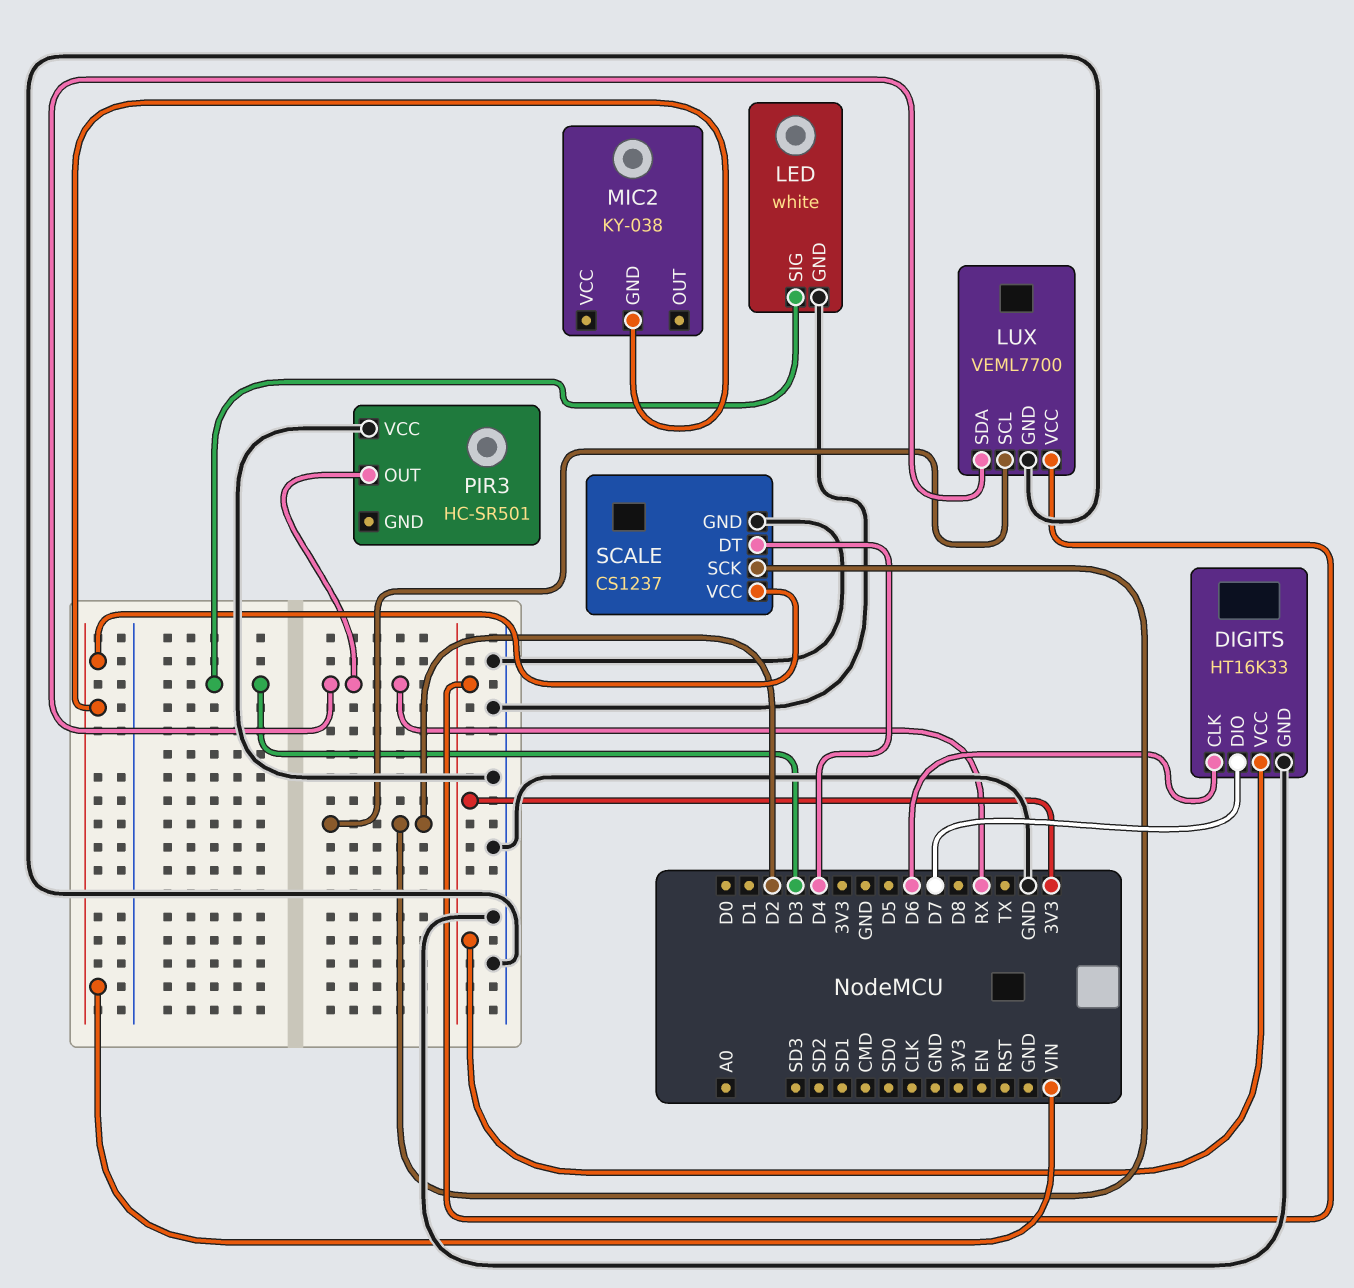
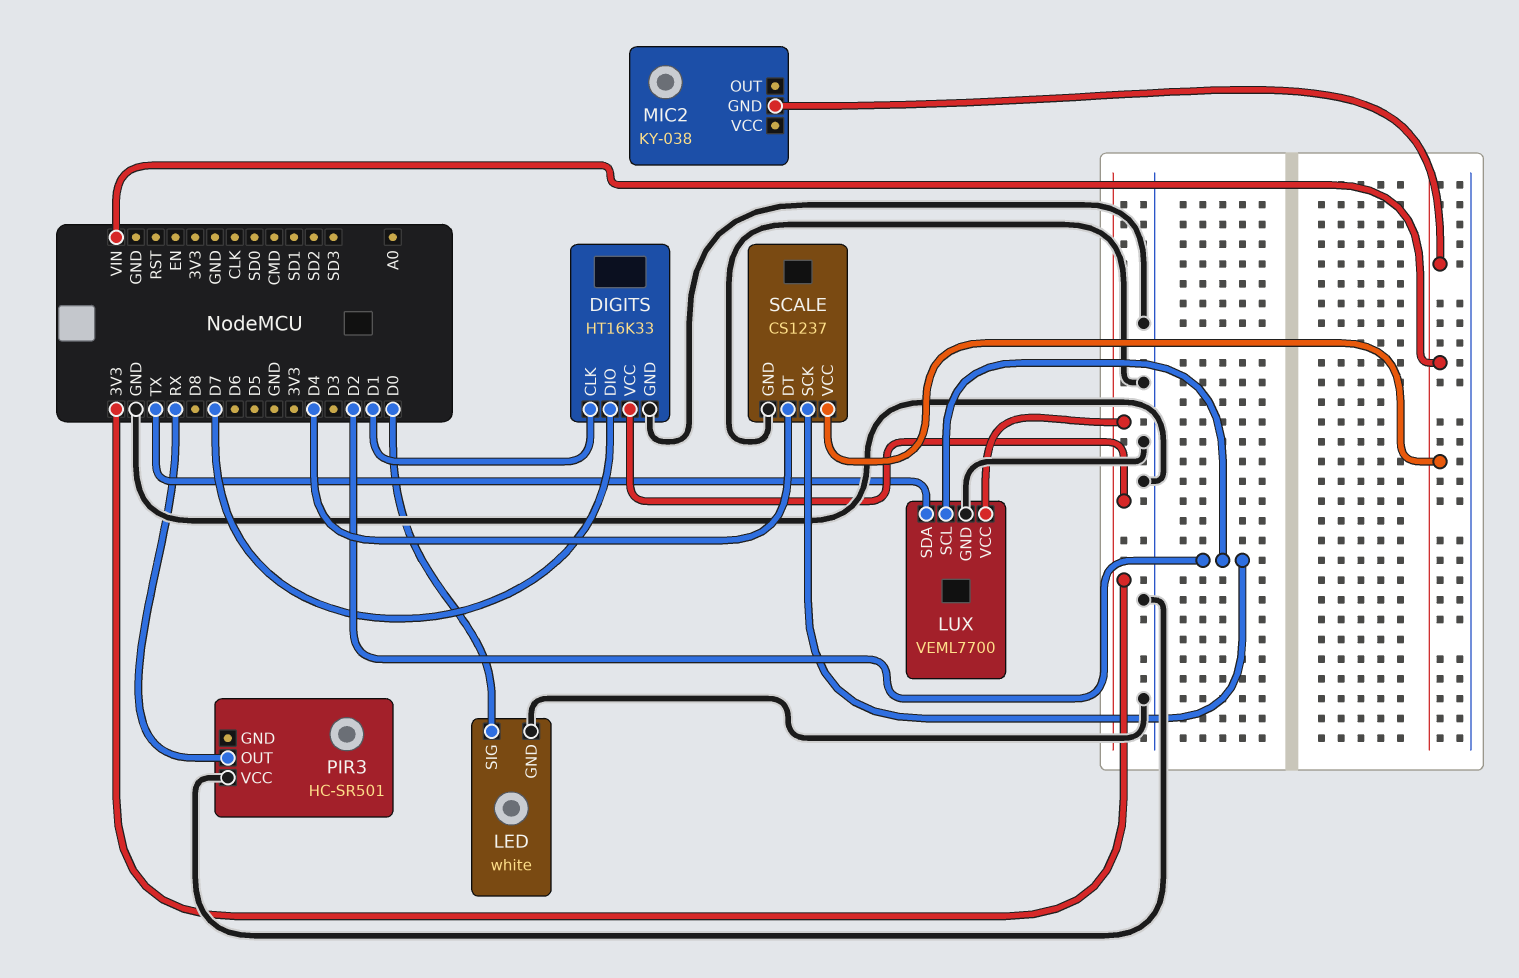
DIGITS pin CLK: D6 -> D1
LED pin SIG: D3 -> D0
LUX pin SDA: RX -> TX

